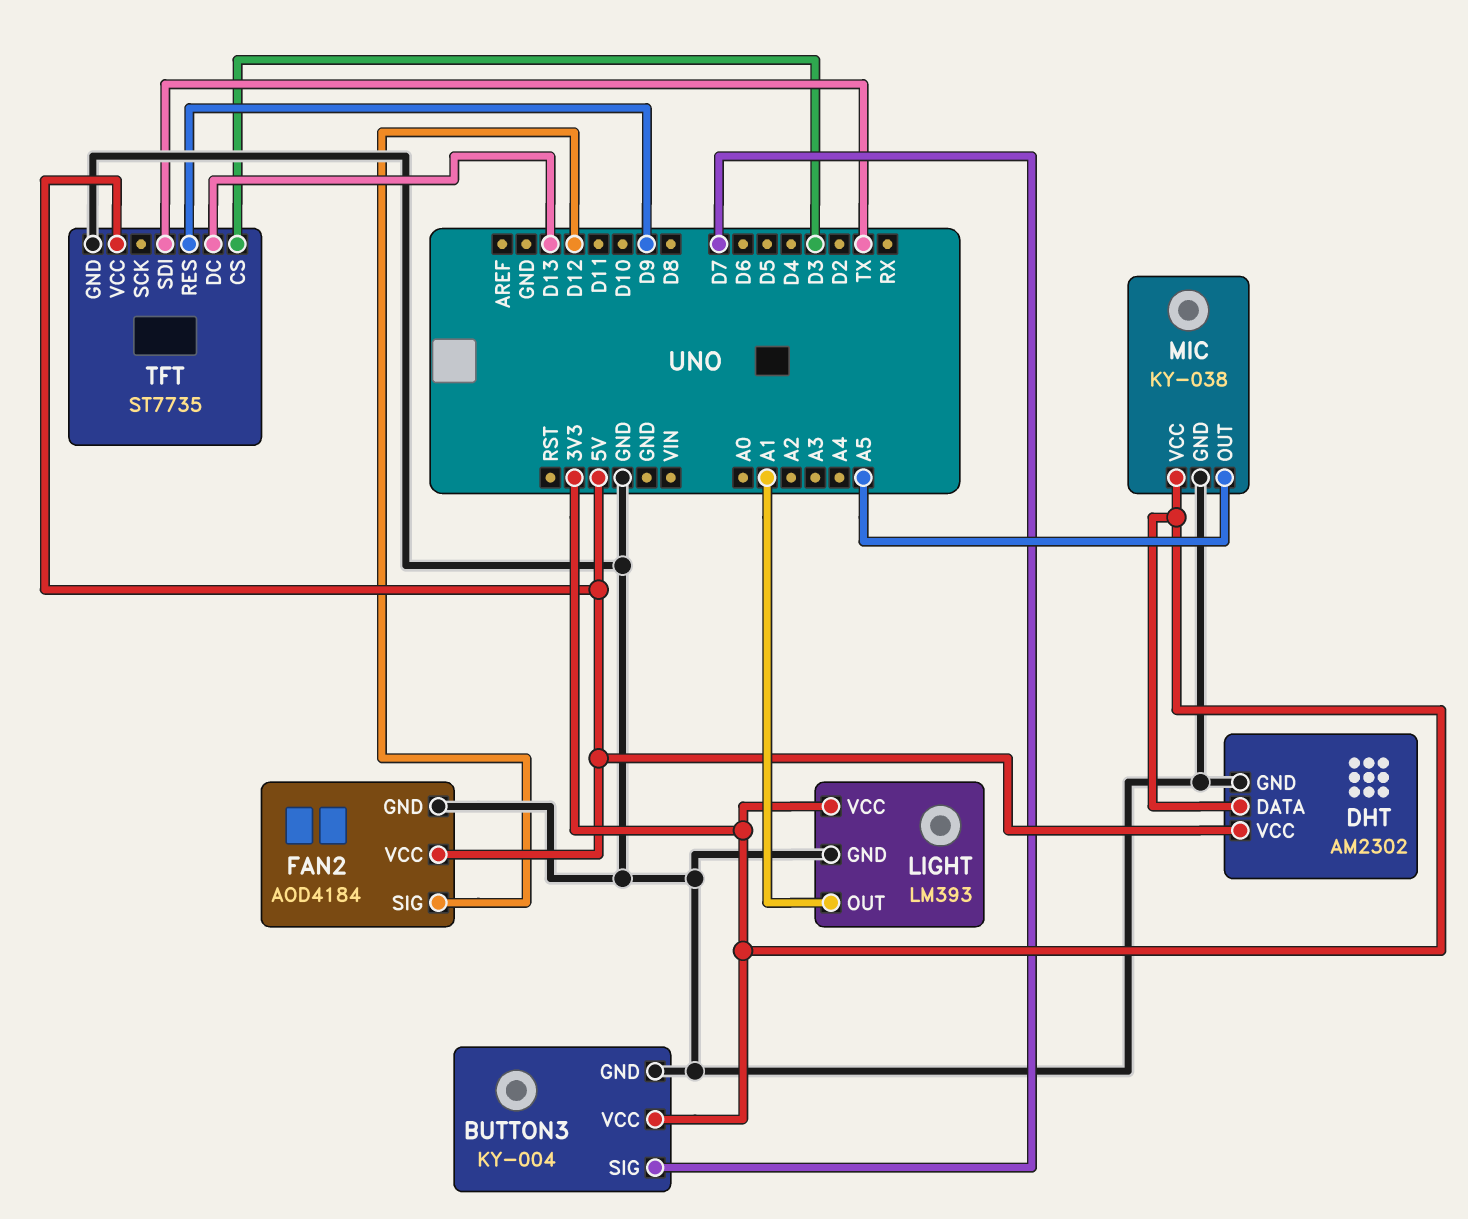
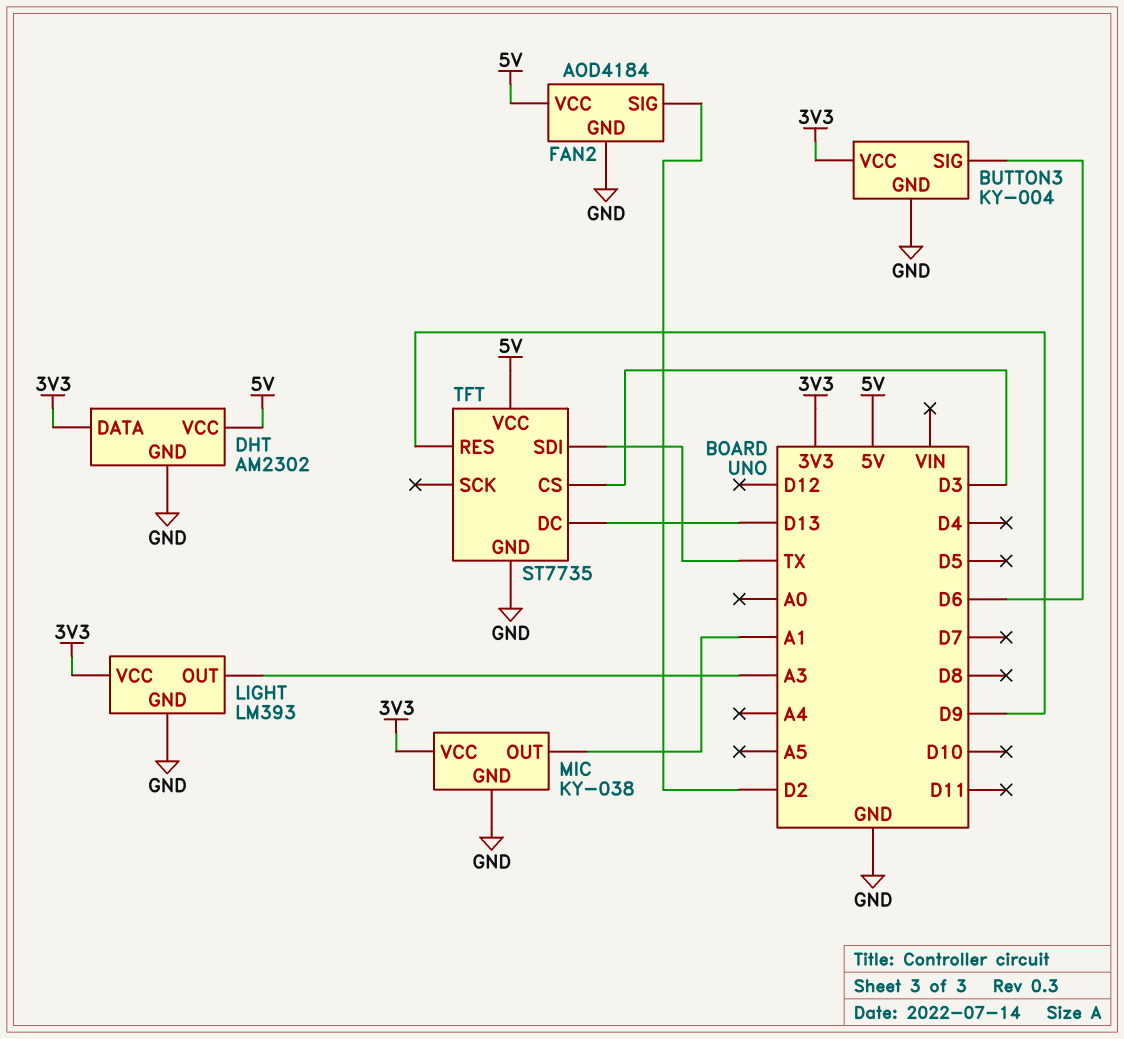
BUTTON3 pin SIG: D7 -> D6
FAN2 pin SIG: D12 -> D2
LIGHT pin OUT: A1 -> A3
MIC pin OUT: A5 -> A1

